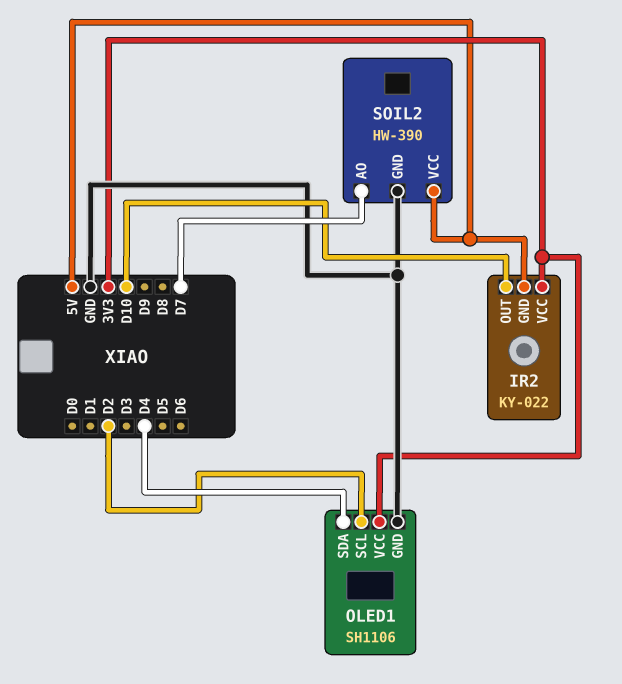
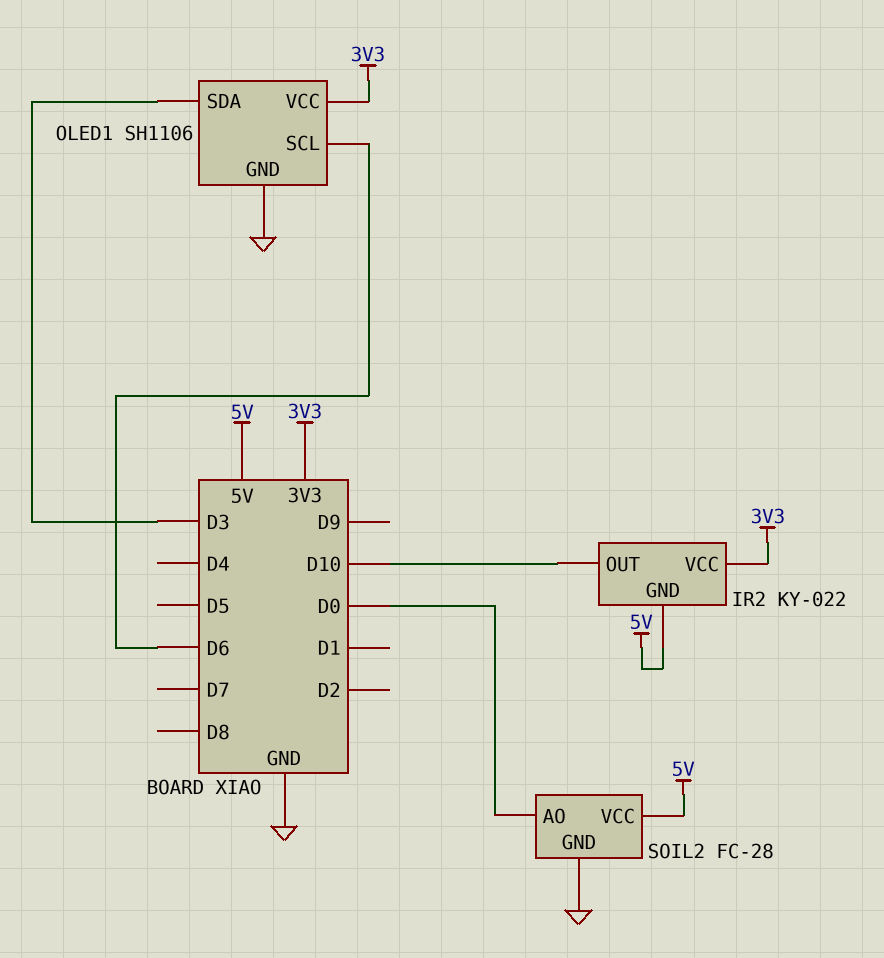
OLED1 pin SCL: D2 -> D6
OLED1 pin SDA: D4 -> D3
SOIL2: HW-390 -> FC-28
SOIL2 pin AO: D7 -> D0

